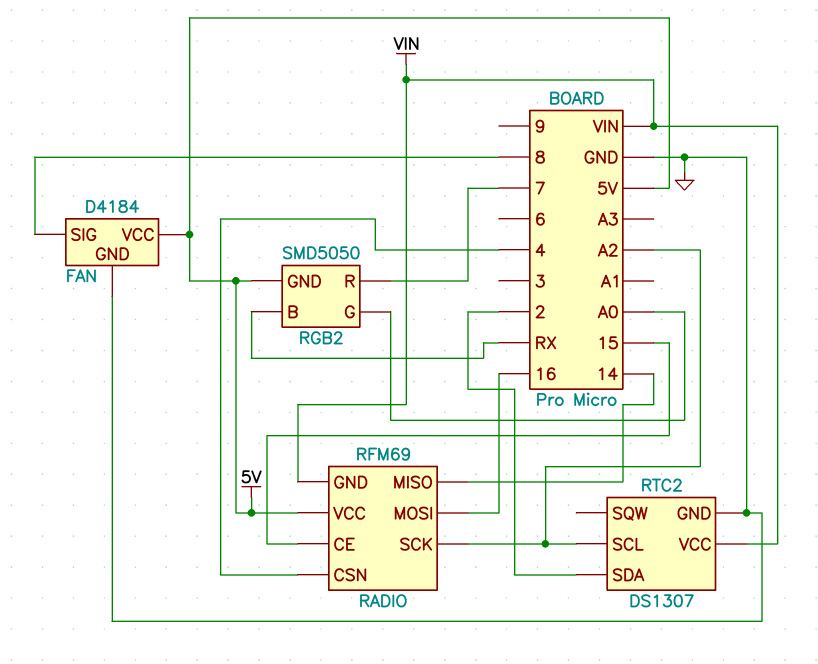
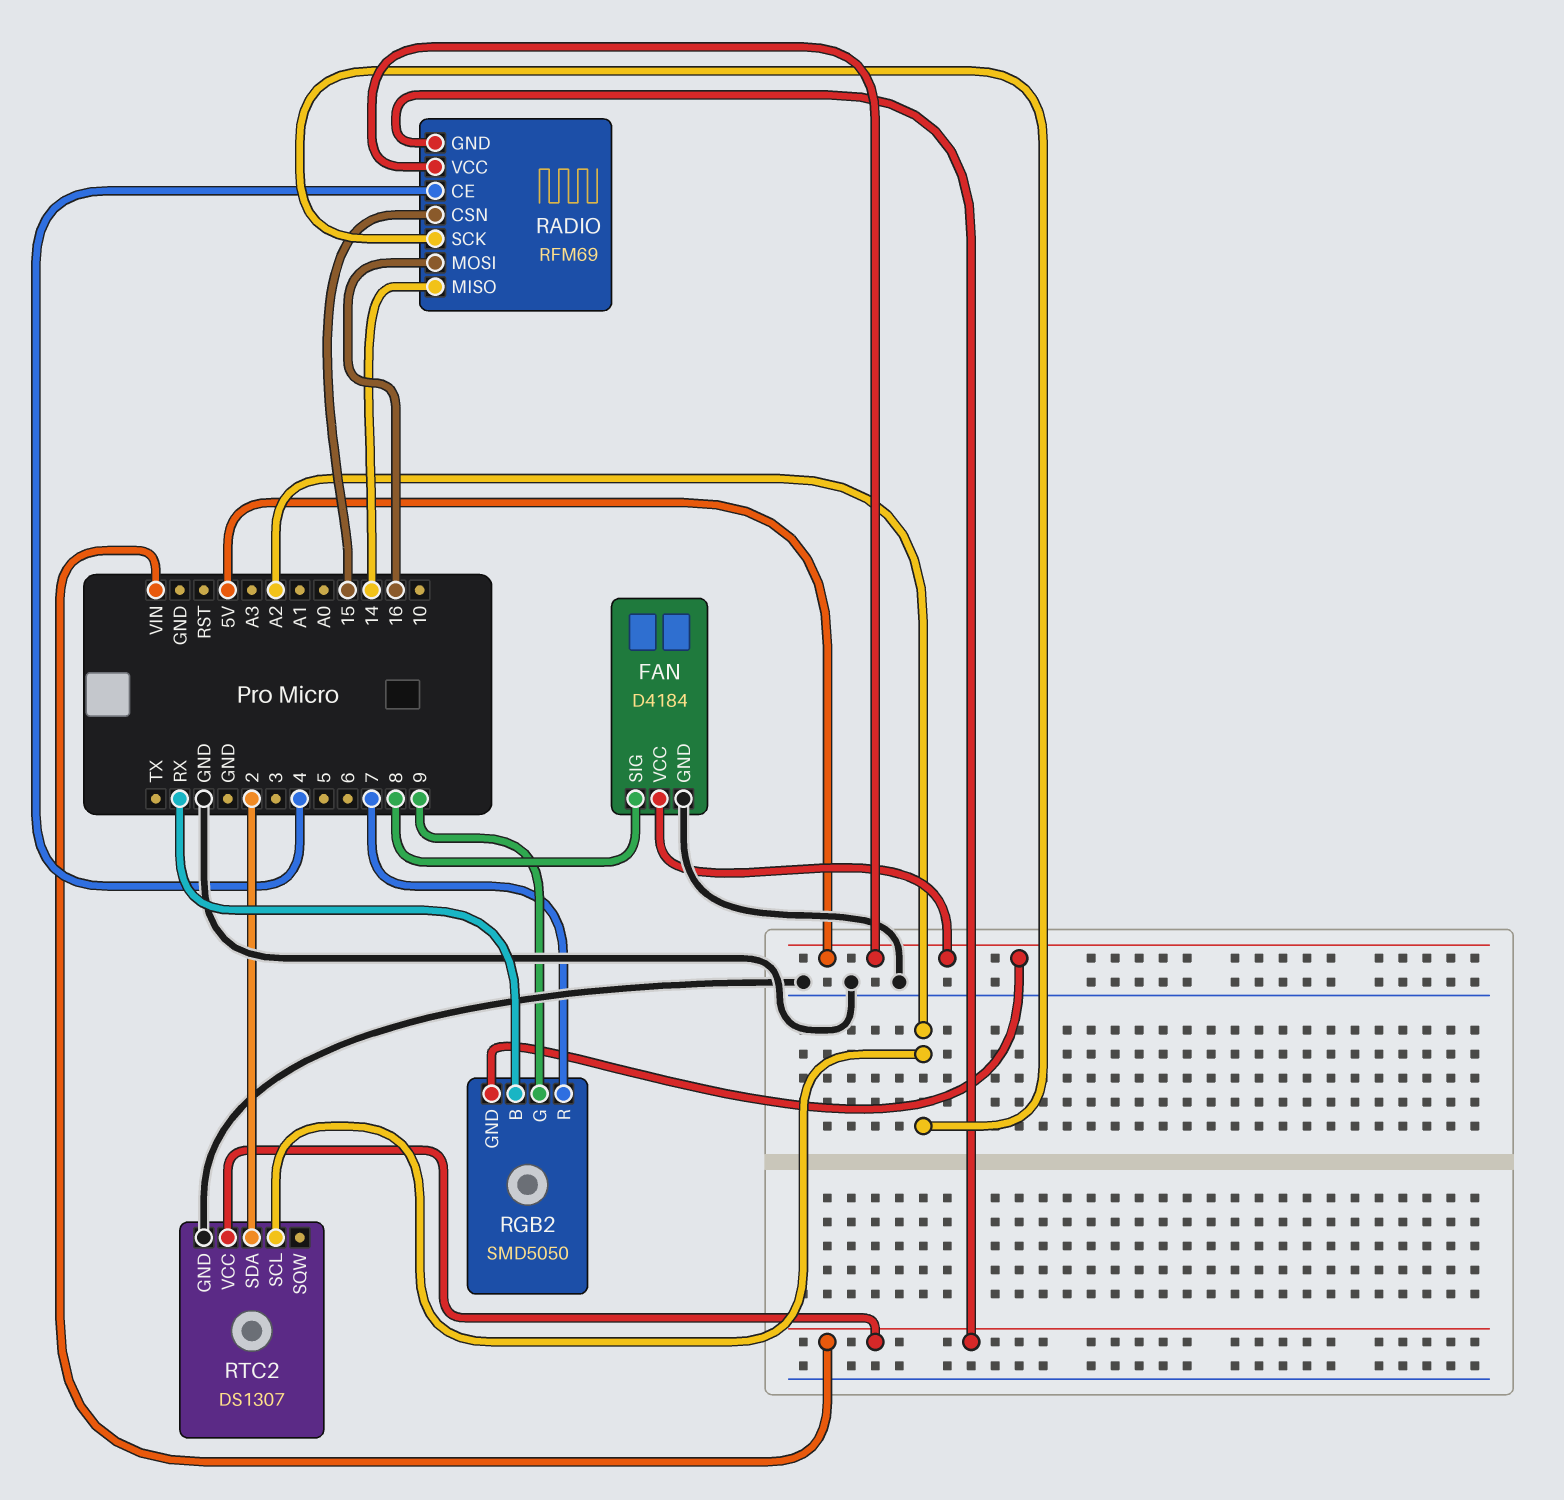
RADIO pin CE: 15 -> 4
RADIO pin CSN: 4 -> 15
RGB2 pin G: A0 -> 9

